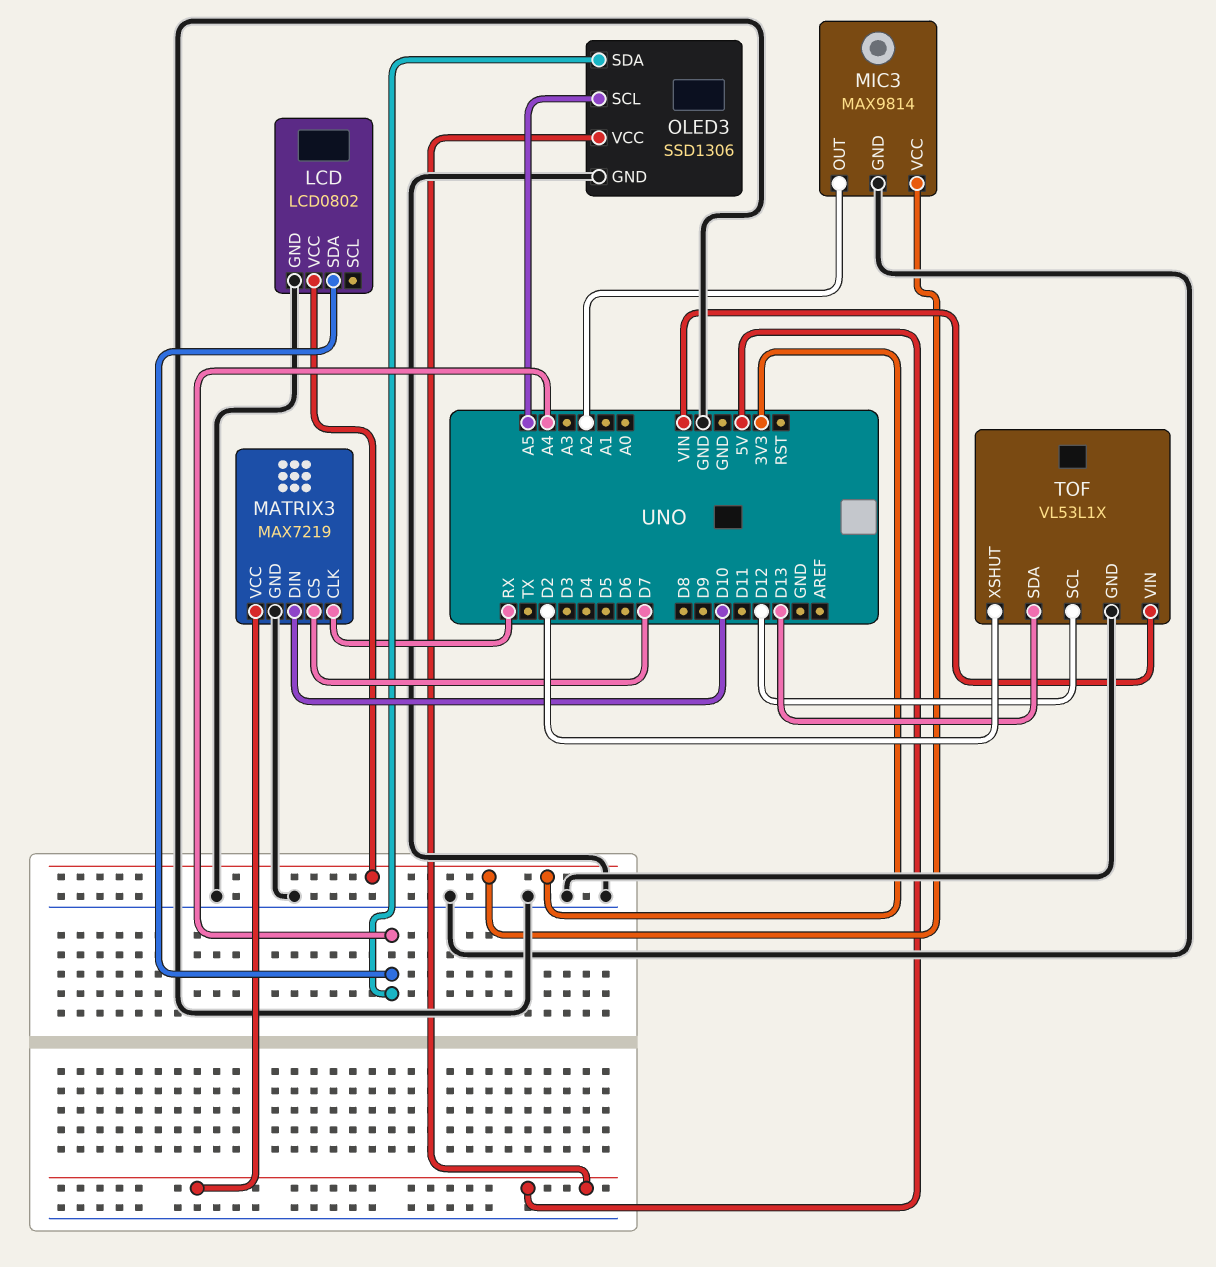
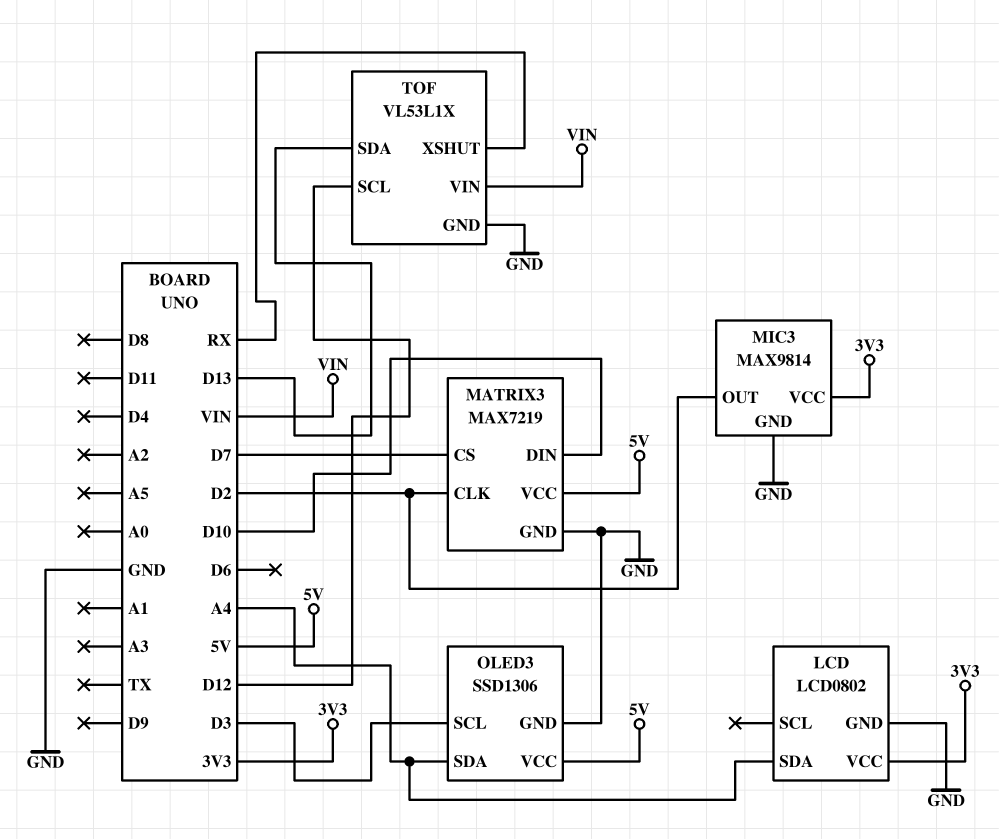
MATRIX3 pin CLK: RX -> D2
MIC3 pin OUT: A2 -> D2
OLED3 pin SCL: A5 -> D3
TOF pin XSHUT: D2 -> RX

